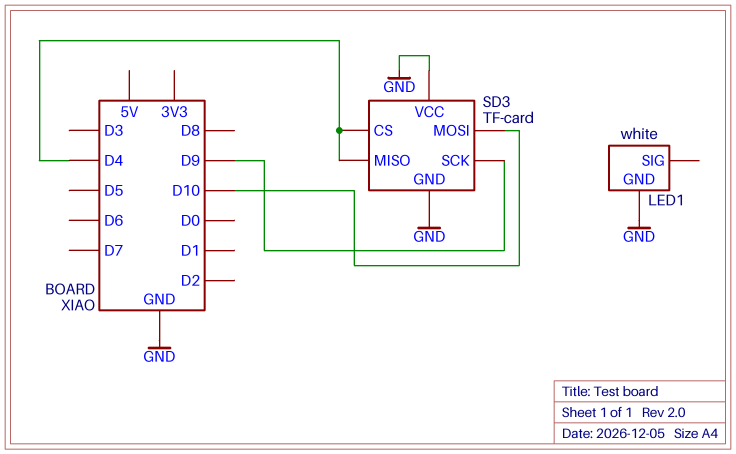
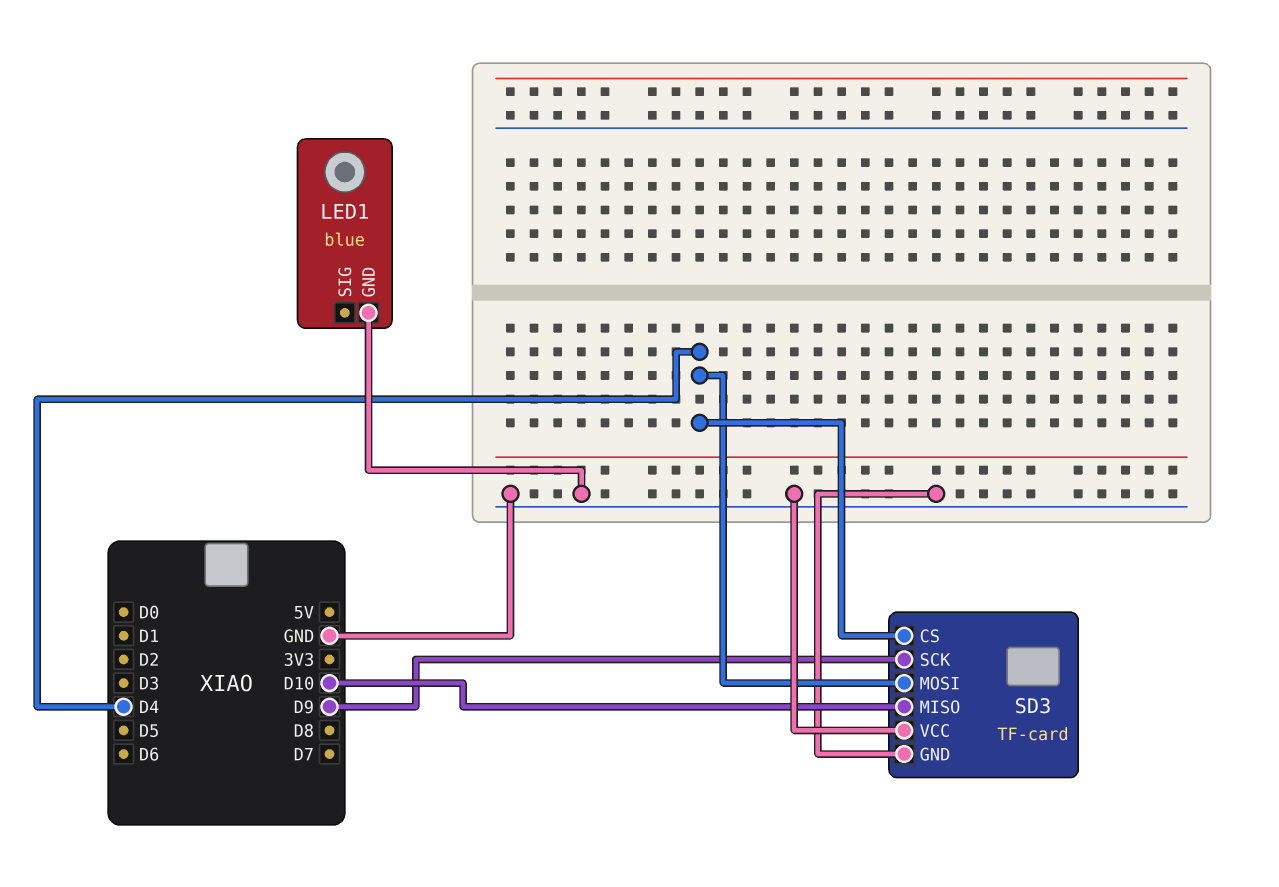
LED1: white -> blue
SD3 pin MISO: D4 -> D10
SD3 pin MOSI: D10 -> D4

